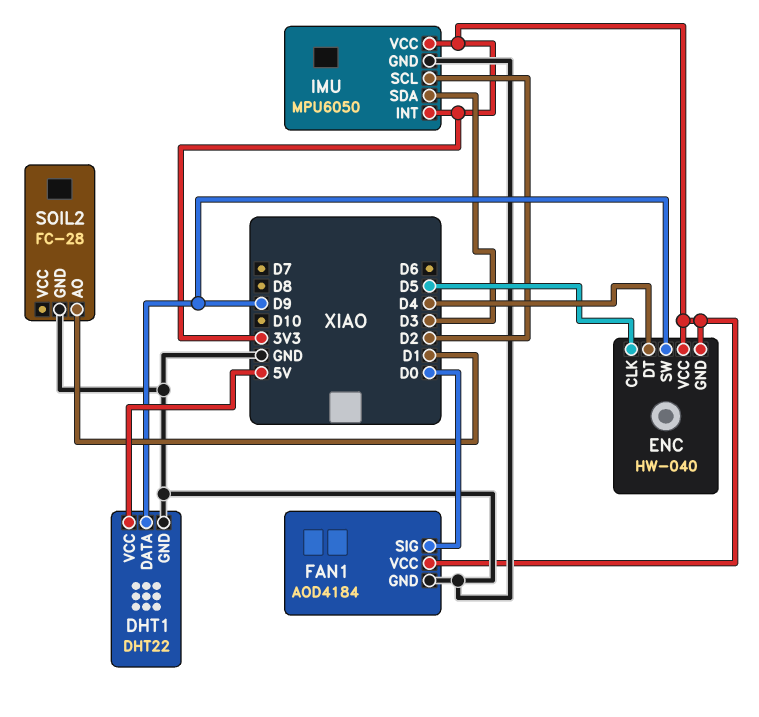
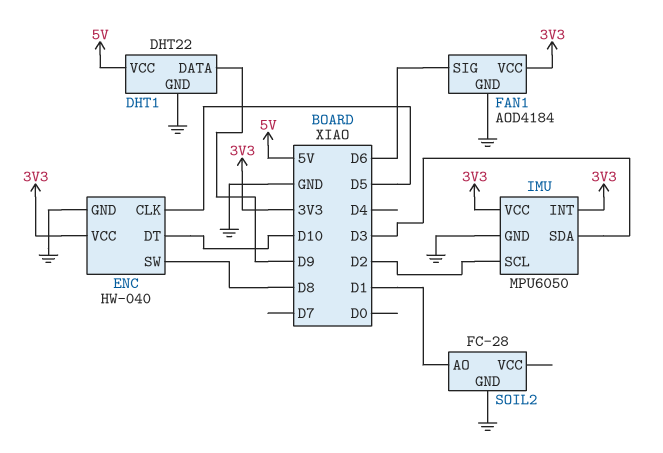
ENC pin DT: D4 -> D10
ENC pin GND: 3V3 -> GND
ENC pin SW: D9 -> D8
FAN1 pin SIG: D0 -> D6

